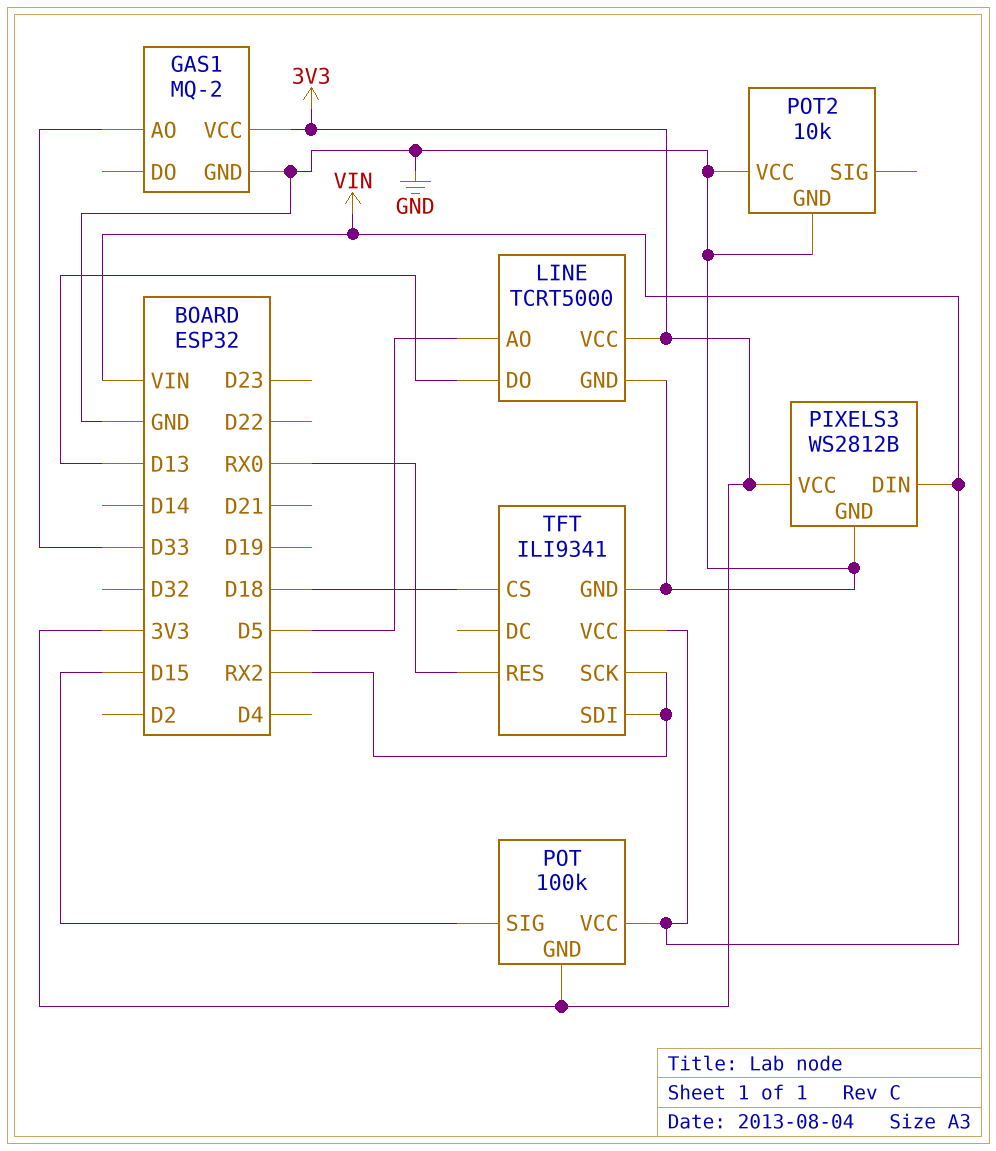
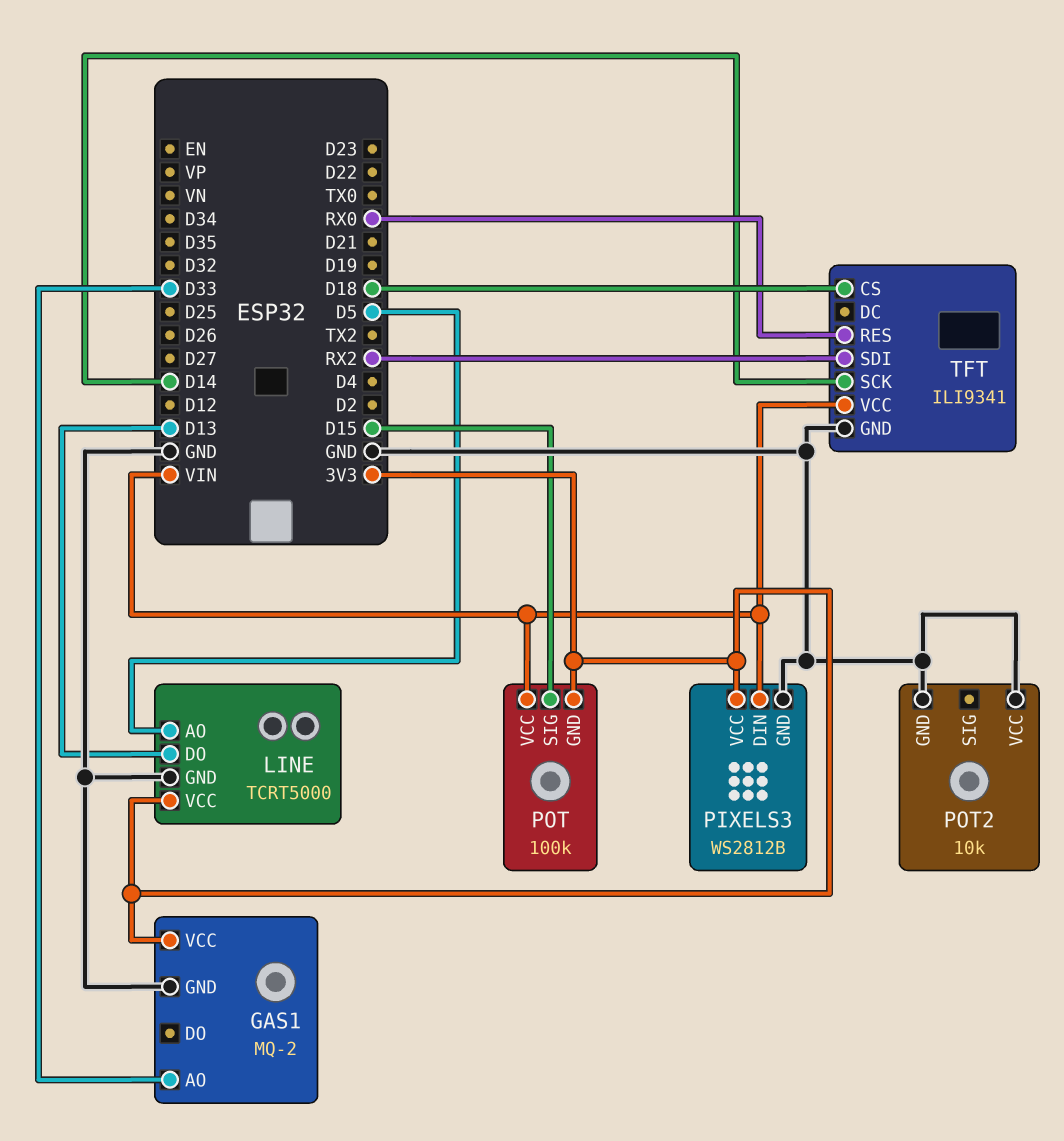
TFT pin SCK: RX2 -> D14

